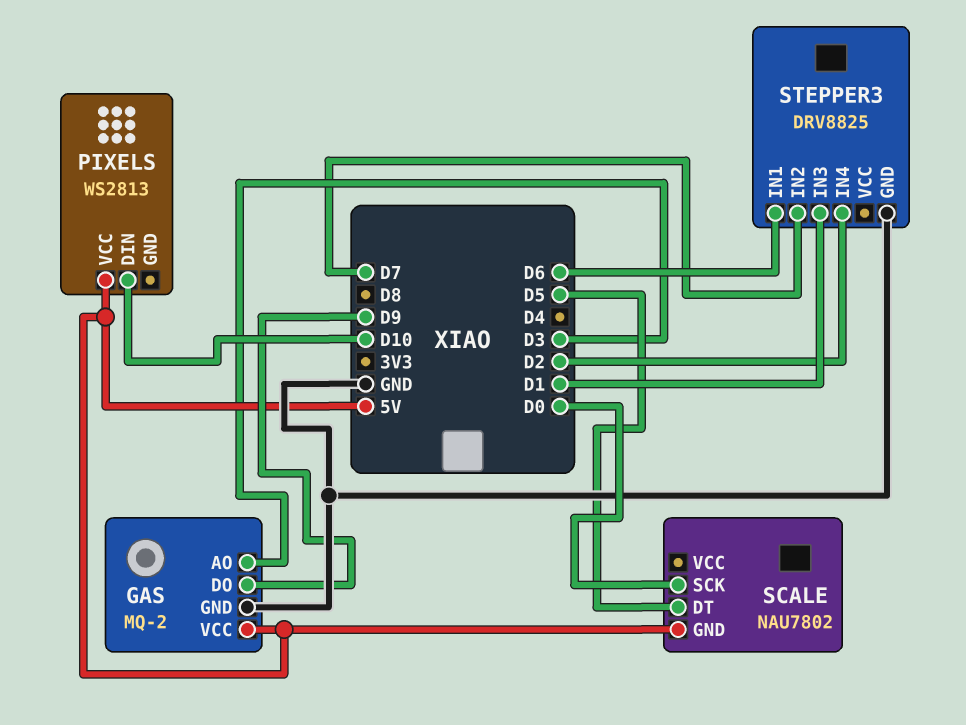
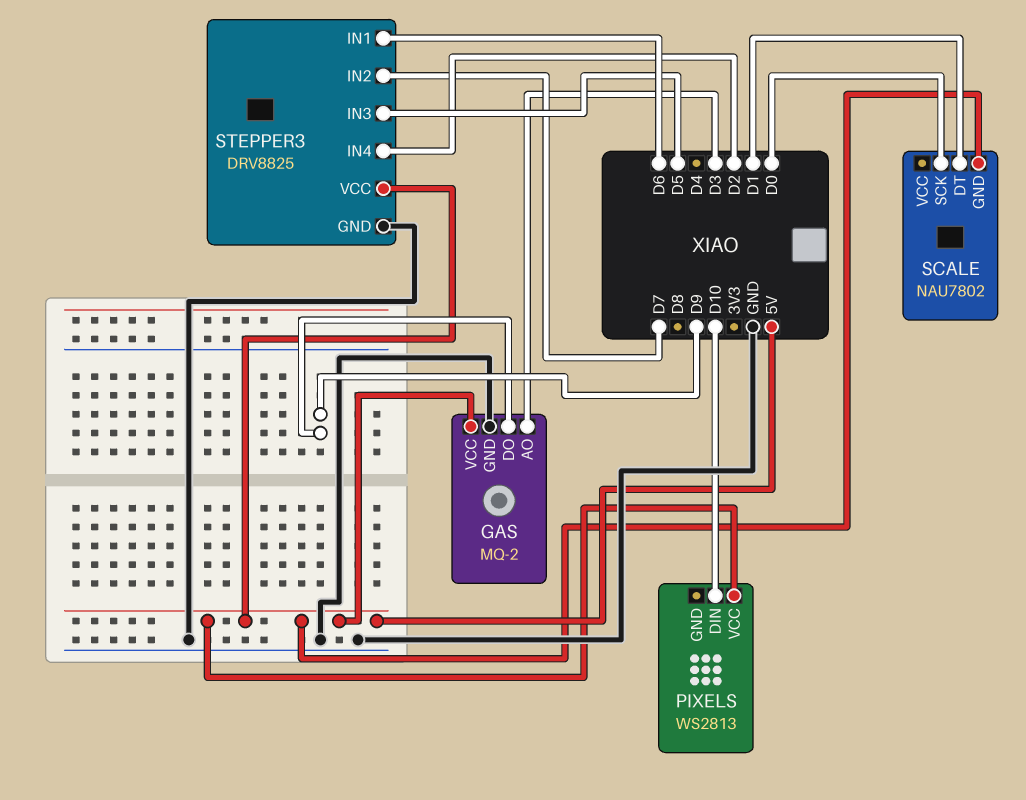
SCALE pin DT: D5 -> D1
STEPPER3 pin IN3: D1 -> D5
STEPPER3 pin VCC: none -> 5V

